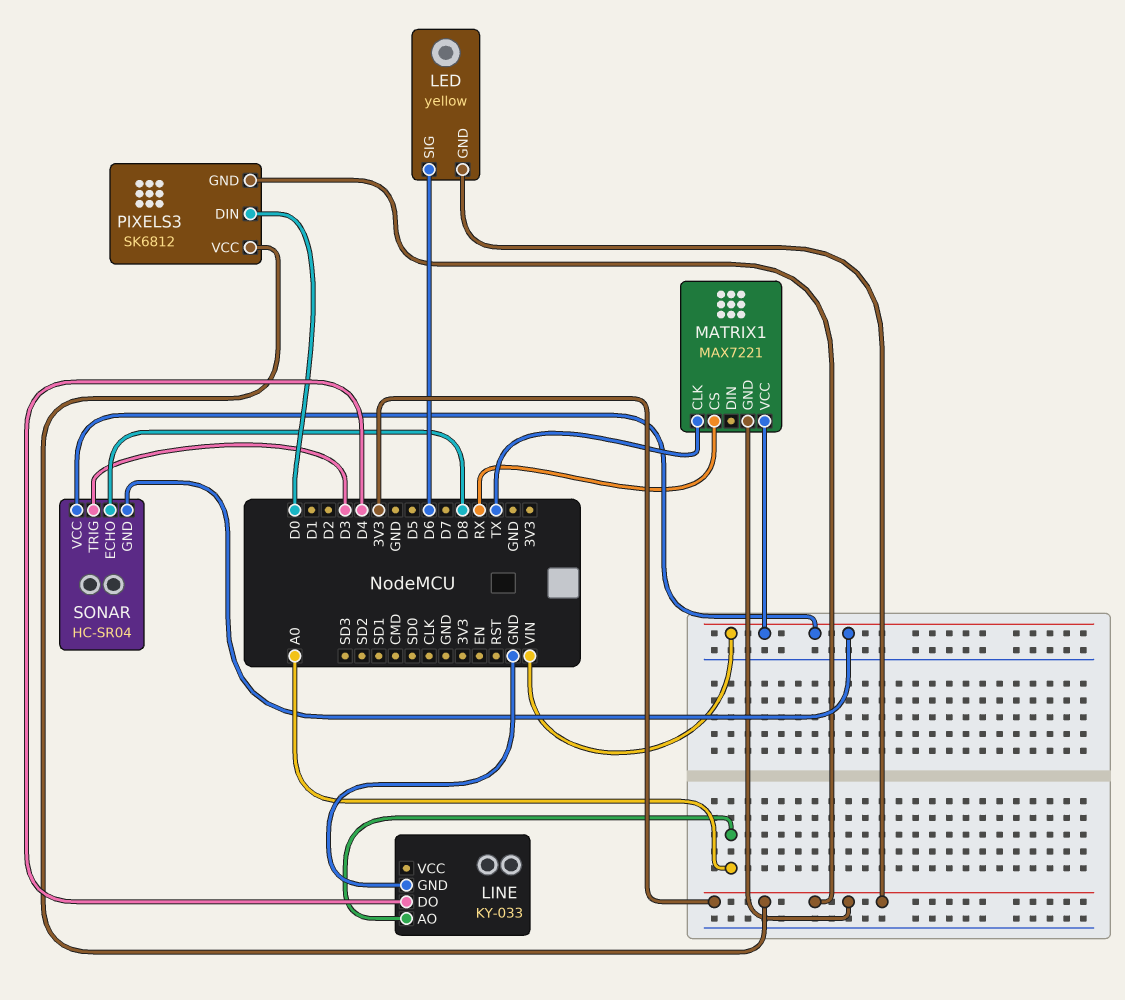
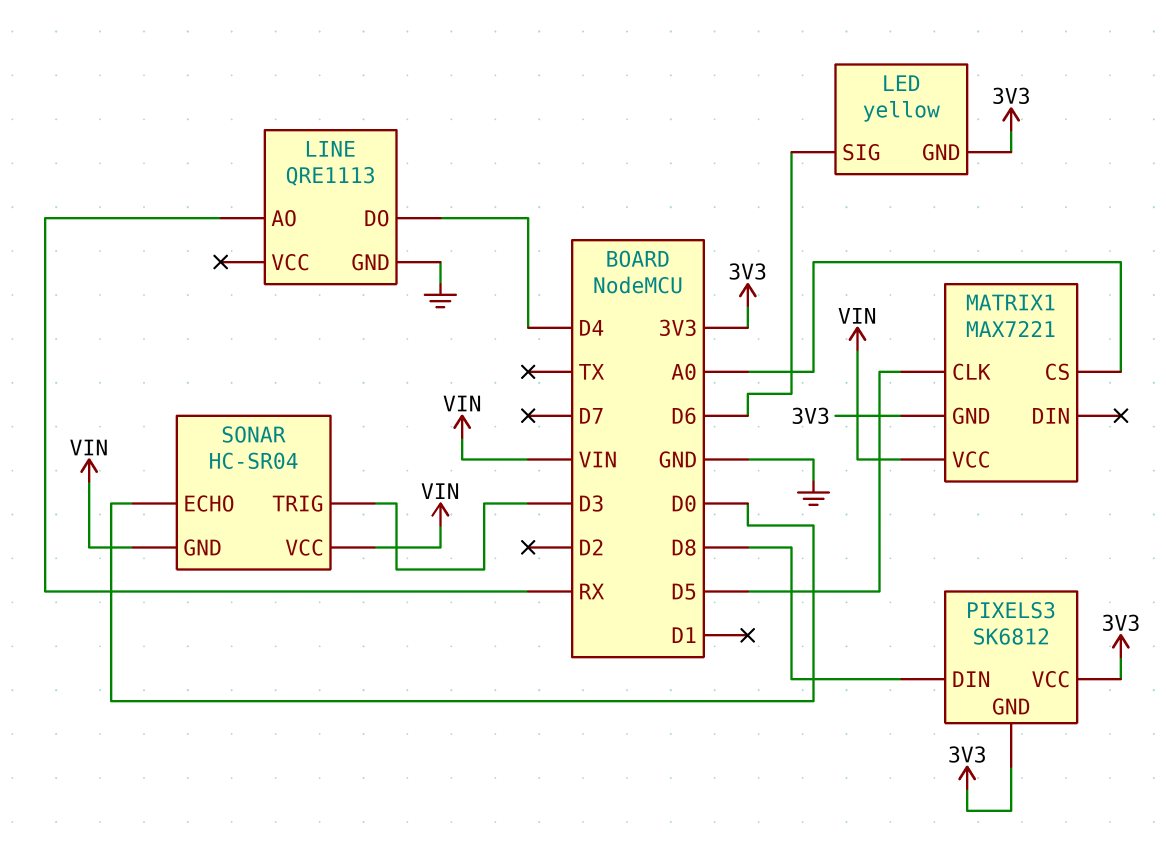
LINE: KY-033 -> QRE1113
LINE pin AO: A0 -> RX
MATRIX1 pin CLK: TX -> D5
MATRIX1 pin CS: RX -> A0
PIXELS3 pin DIN: D0 -> D8
SONAR pin ECHO: D8 -> D0

